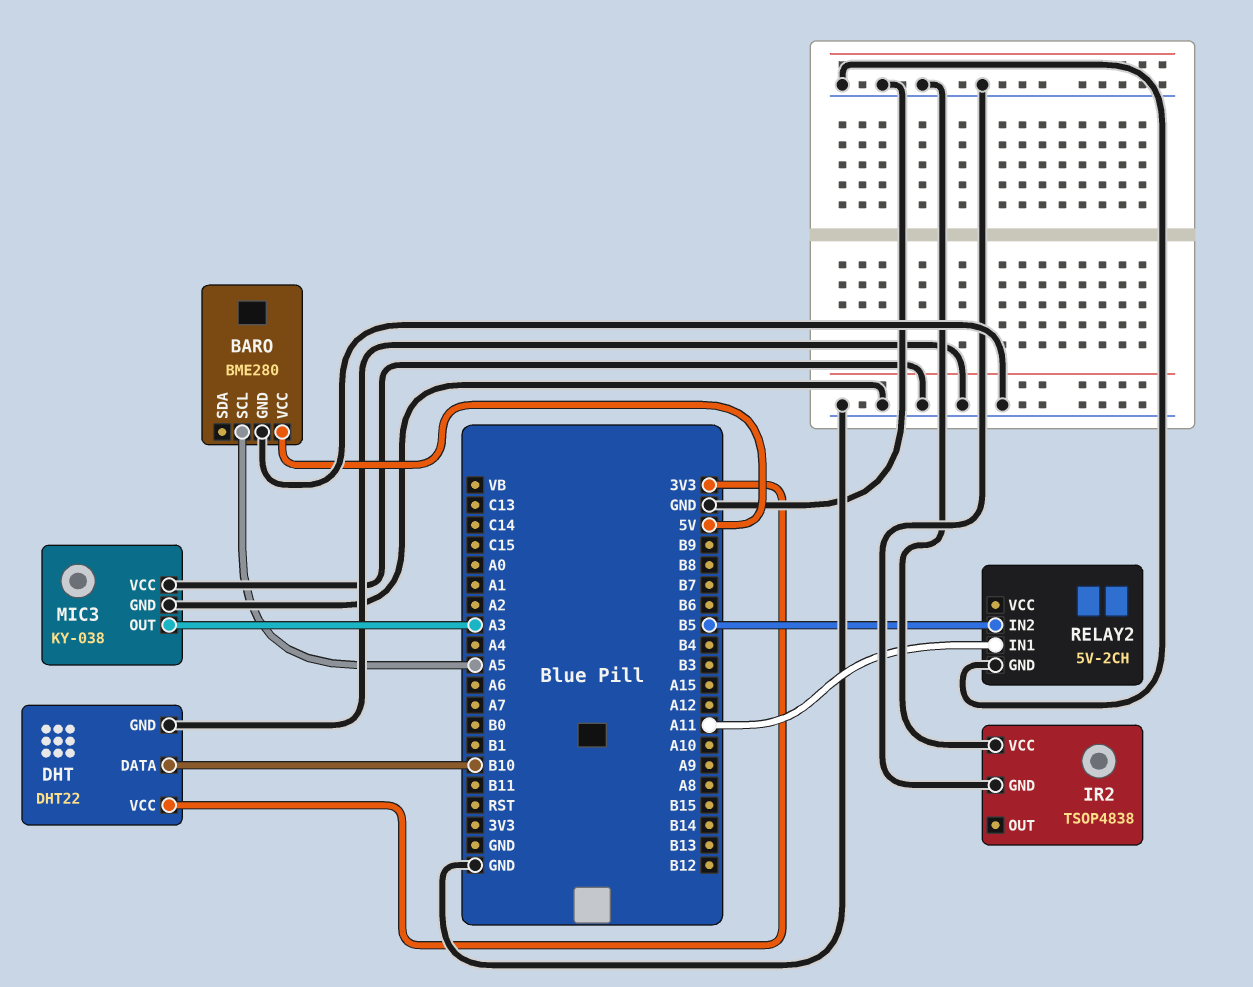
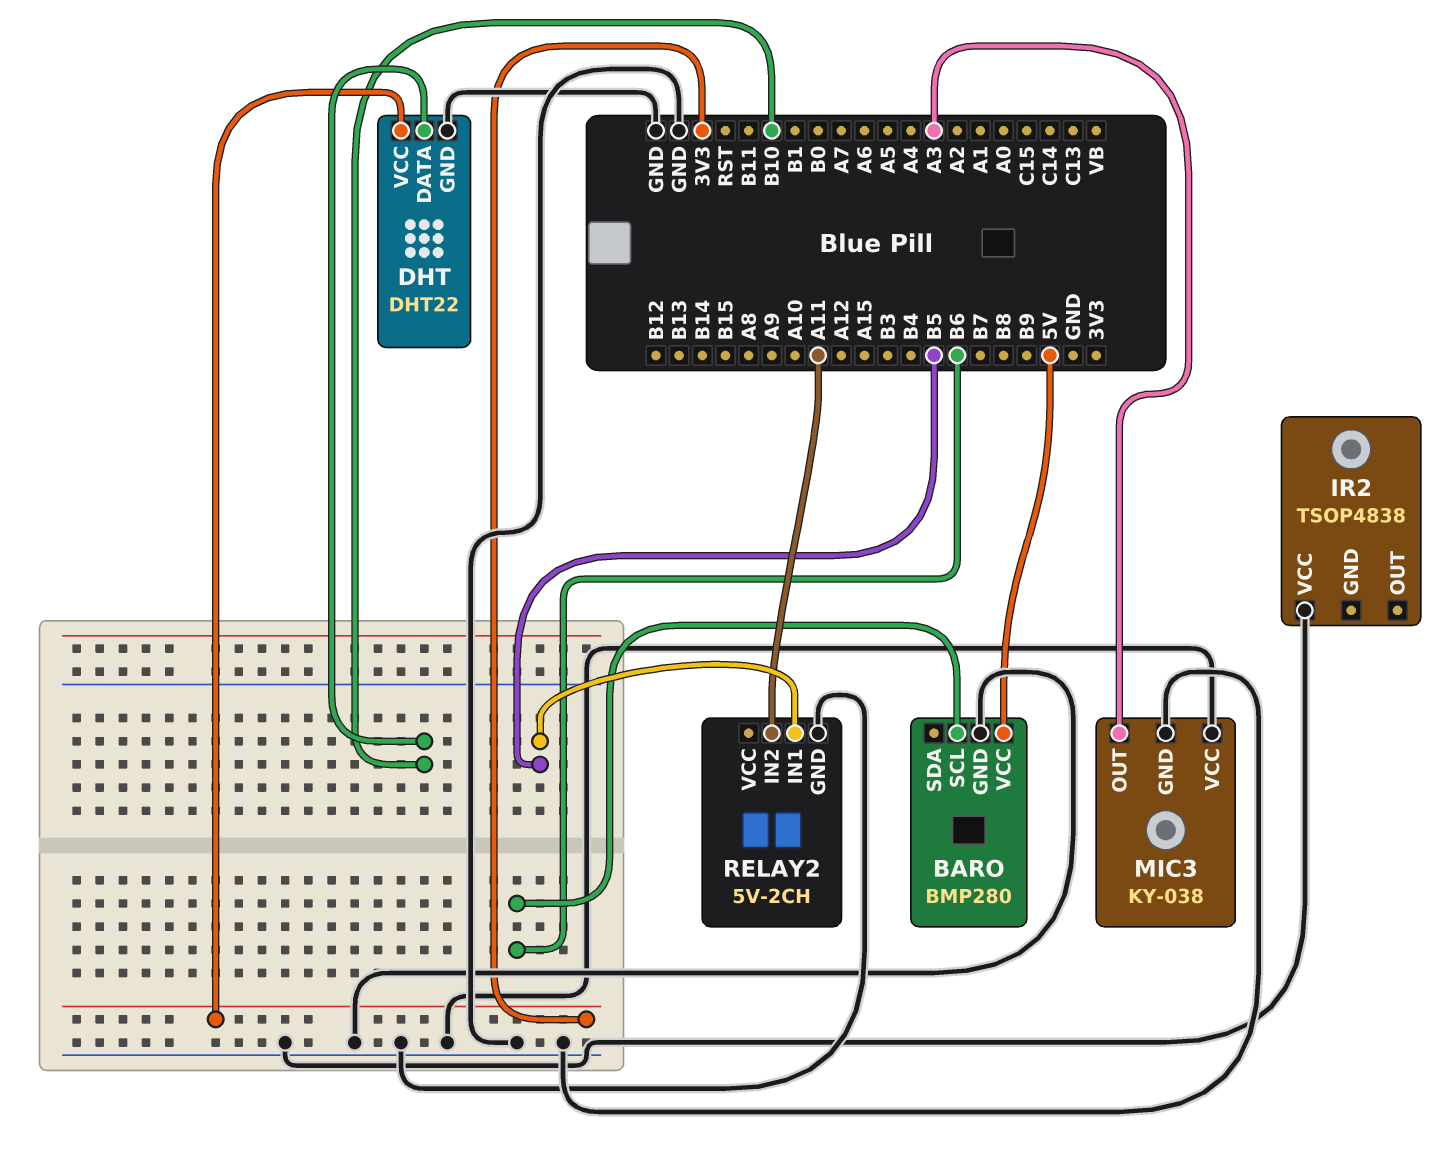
BARO: BME280 -> BMP280
BARO pin SCL: A5 -> B6
IR2 pin GND: GND -> none
RELAY2 pin IN1: A11 -> B5
RELAY2 pin IN2: B5 -> A11

